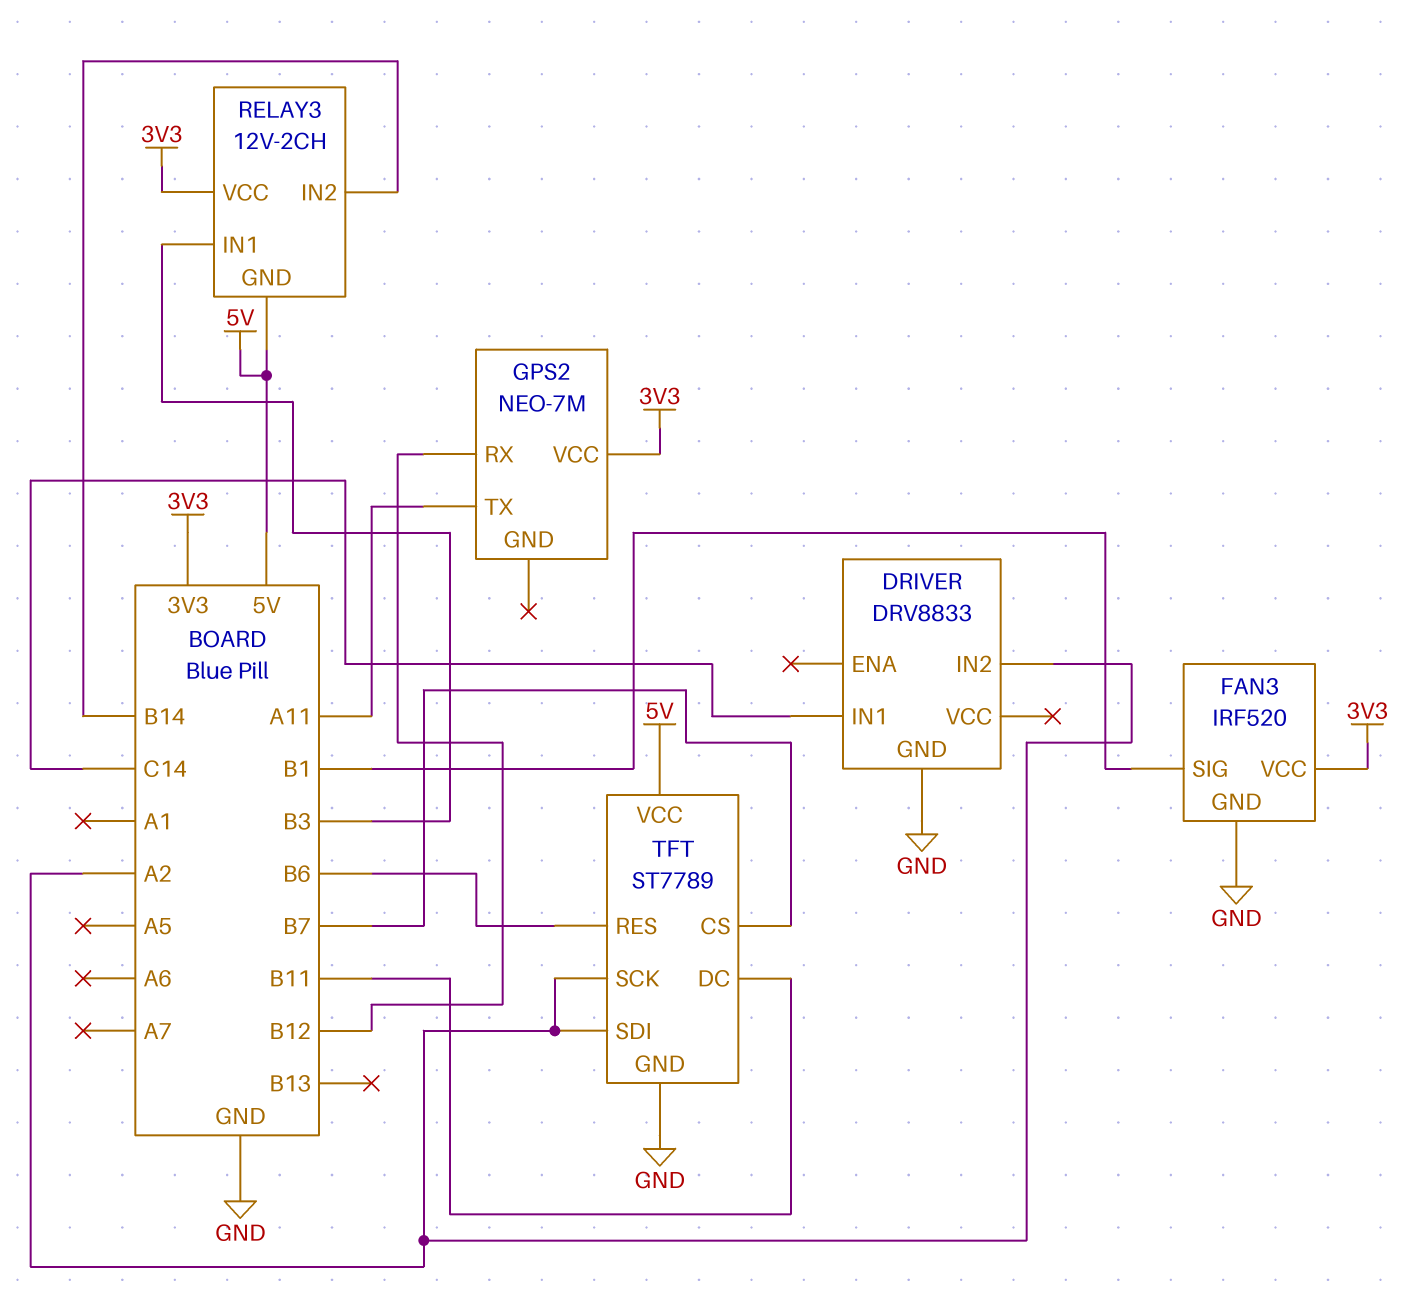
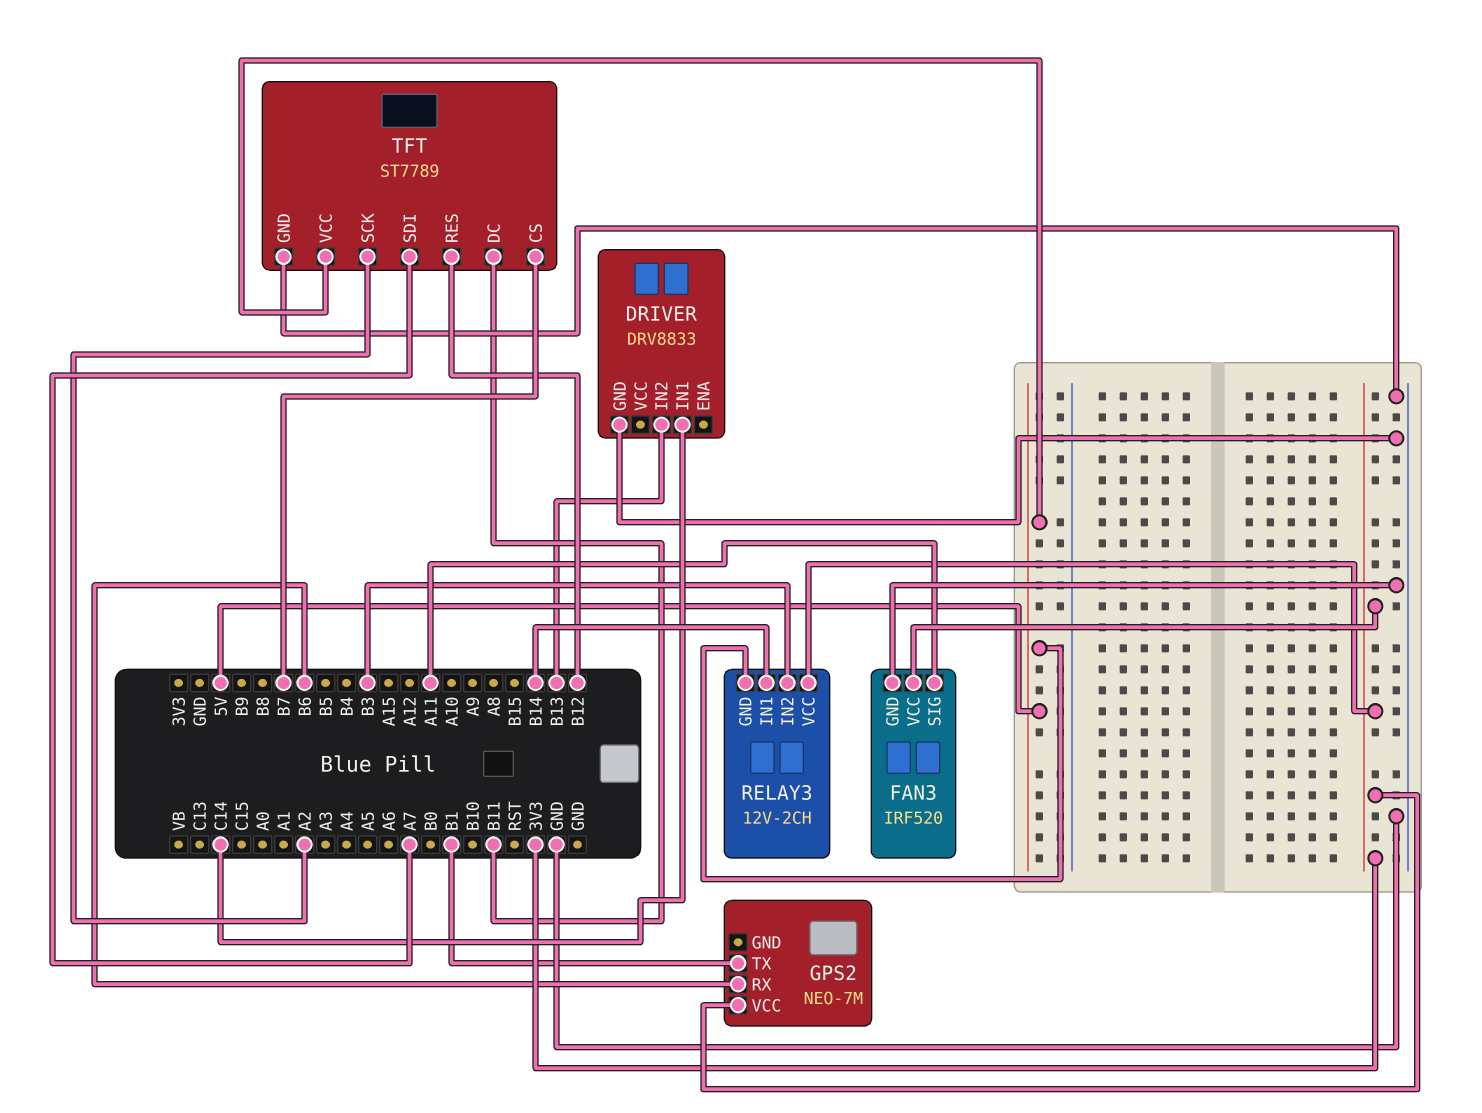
DRIVER pin IN2: A2 -> B13
FAN3 pin SIG: B1 -> A11
GPS2 pin RX: B12 -> B6
GPS2 pin TX: A11 -> B1
RELAY3 pin IN1: B3 -> B14
RELAY3 pin IN2: B14 -> B3
TFT pin RES: B6 -> B12
TFT pin SDI: A2 -> A7

